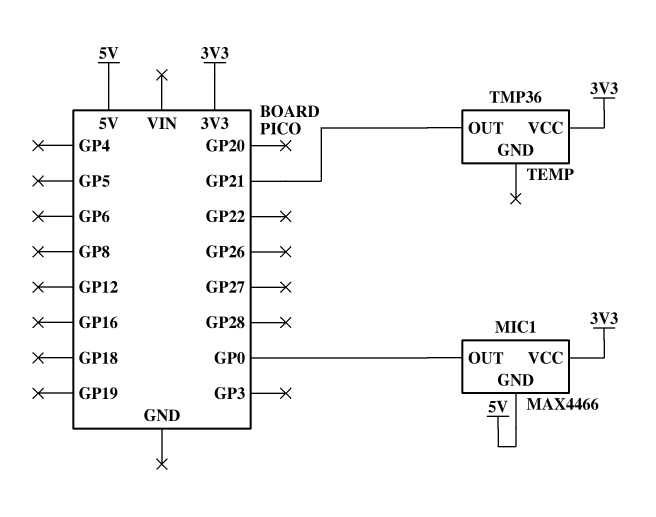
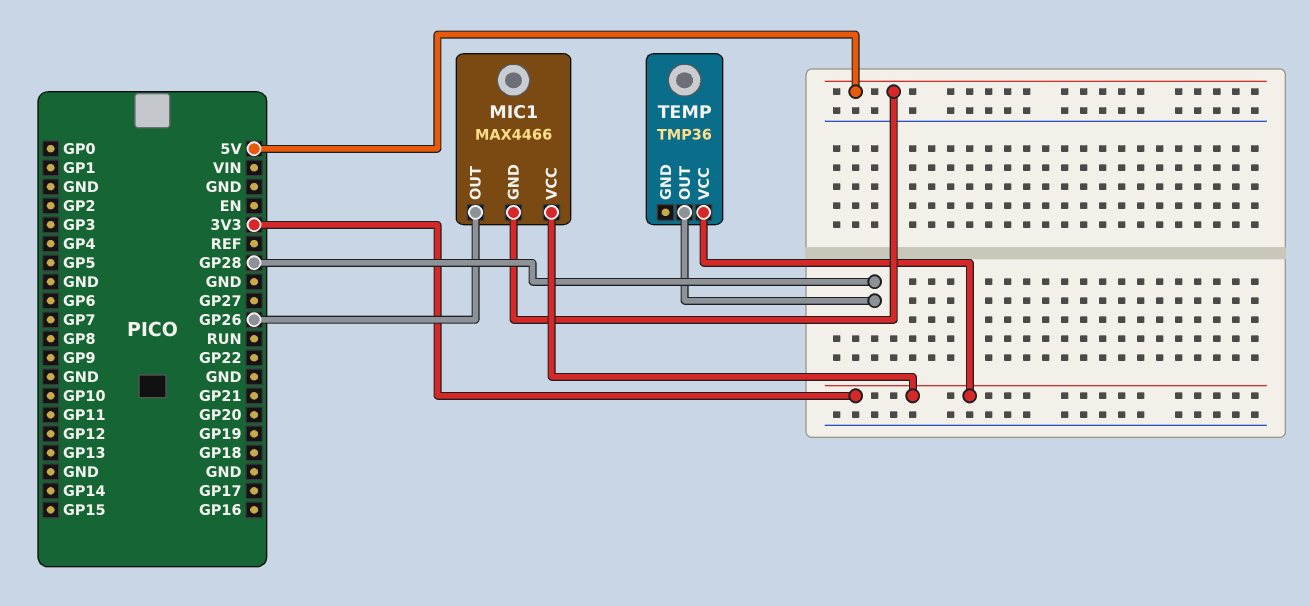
MIC1 pin OUT: GP0 -> GP26
TEMP pin OUT: GP21 -> GP28

